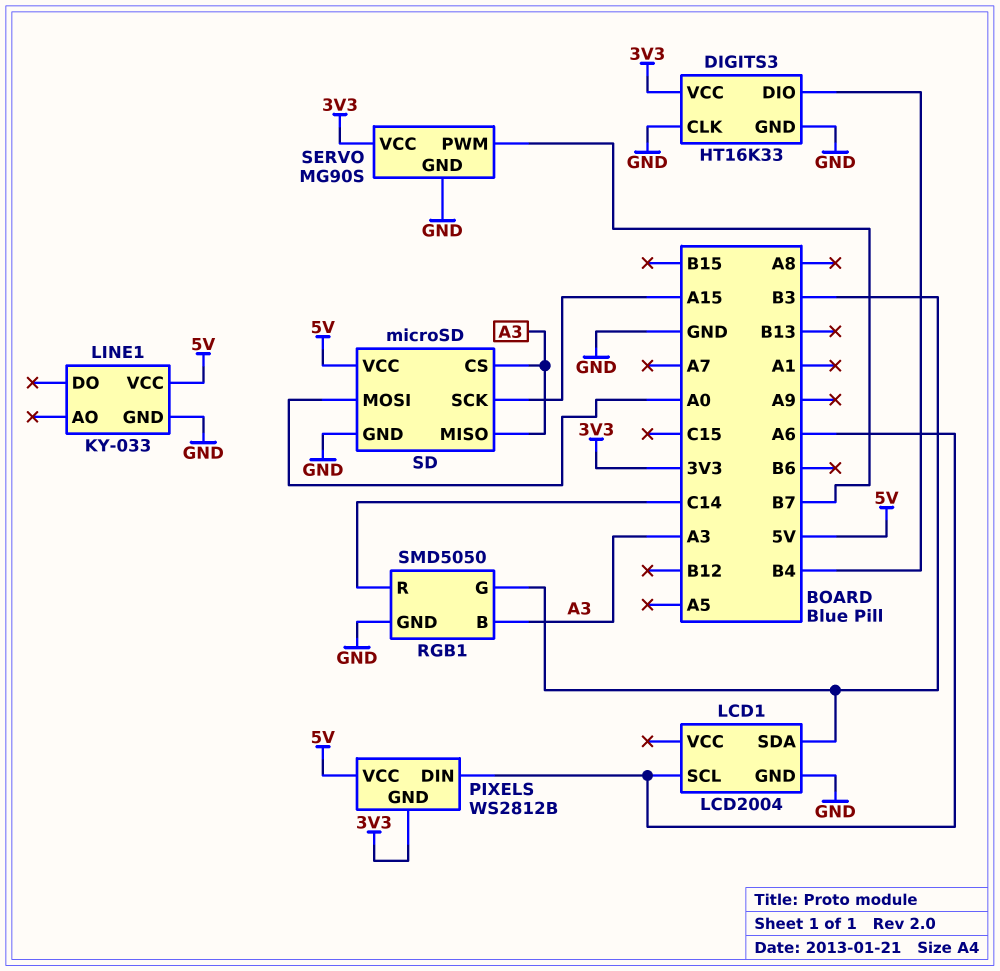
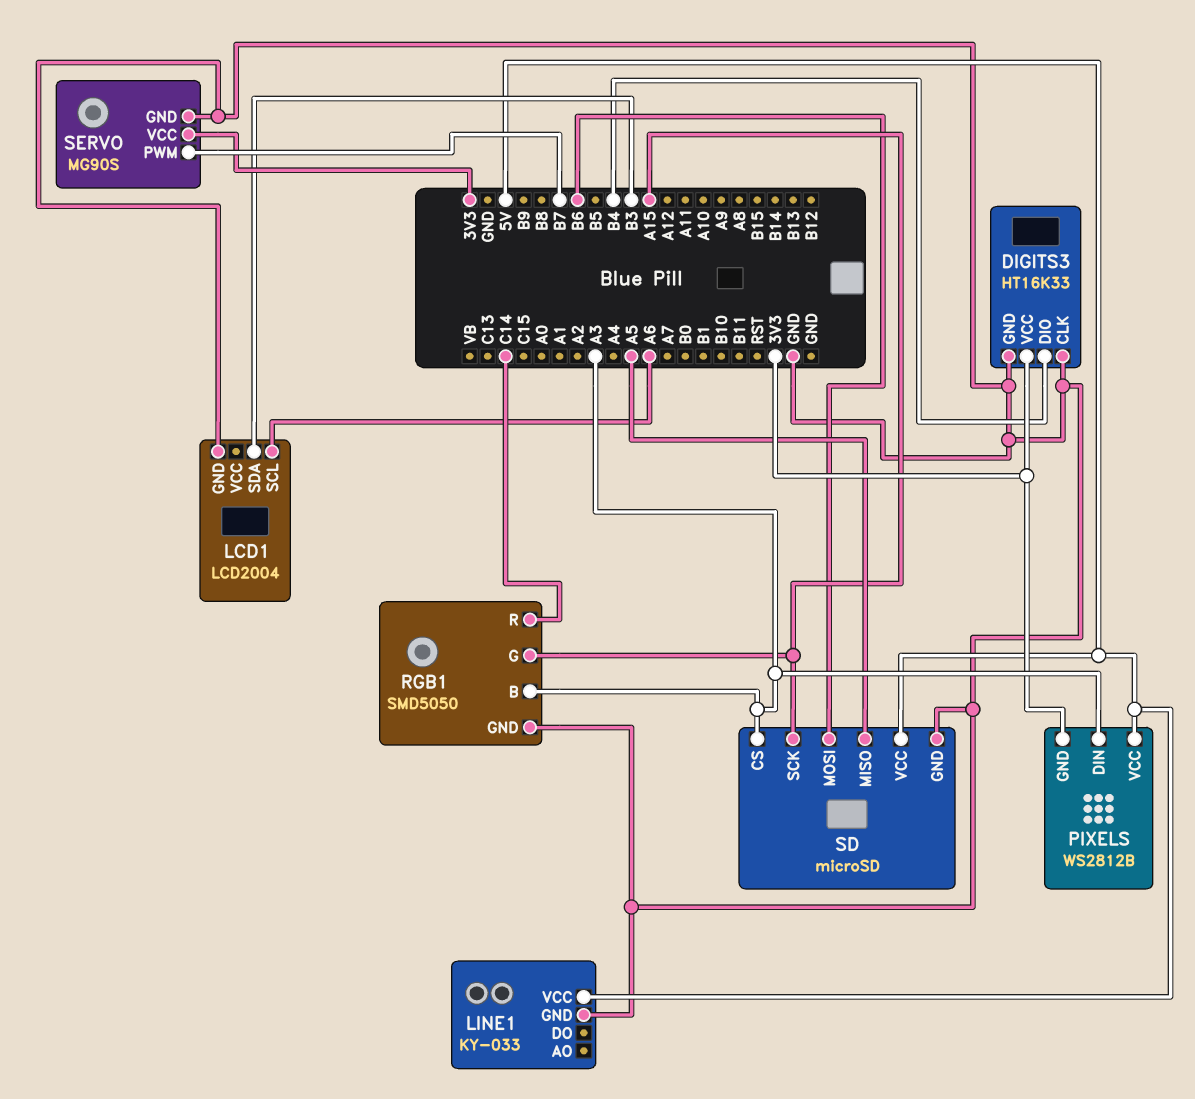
PIXELS pin DIN: A6 -> A3
RGB1 pin G: B3 -> A15
SD pin MISO: A3 -> A5
SD pin MOSI: A0 -> B6

